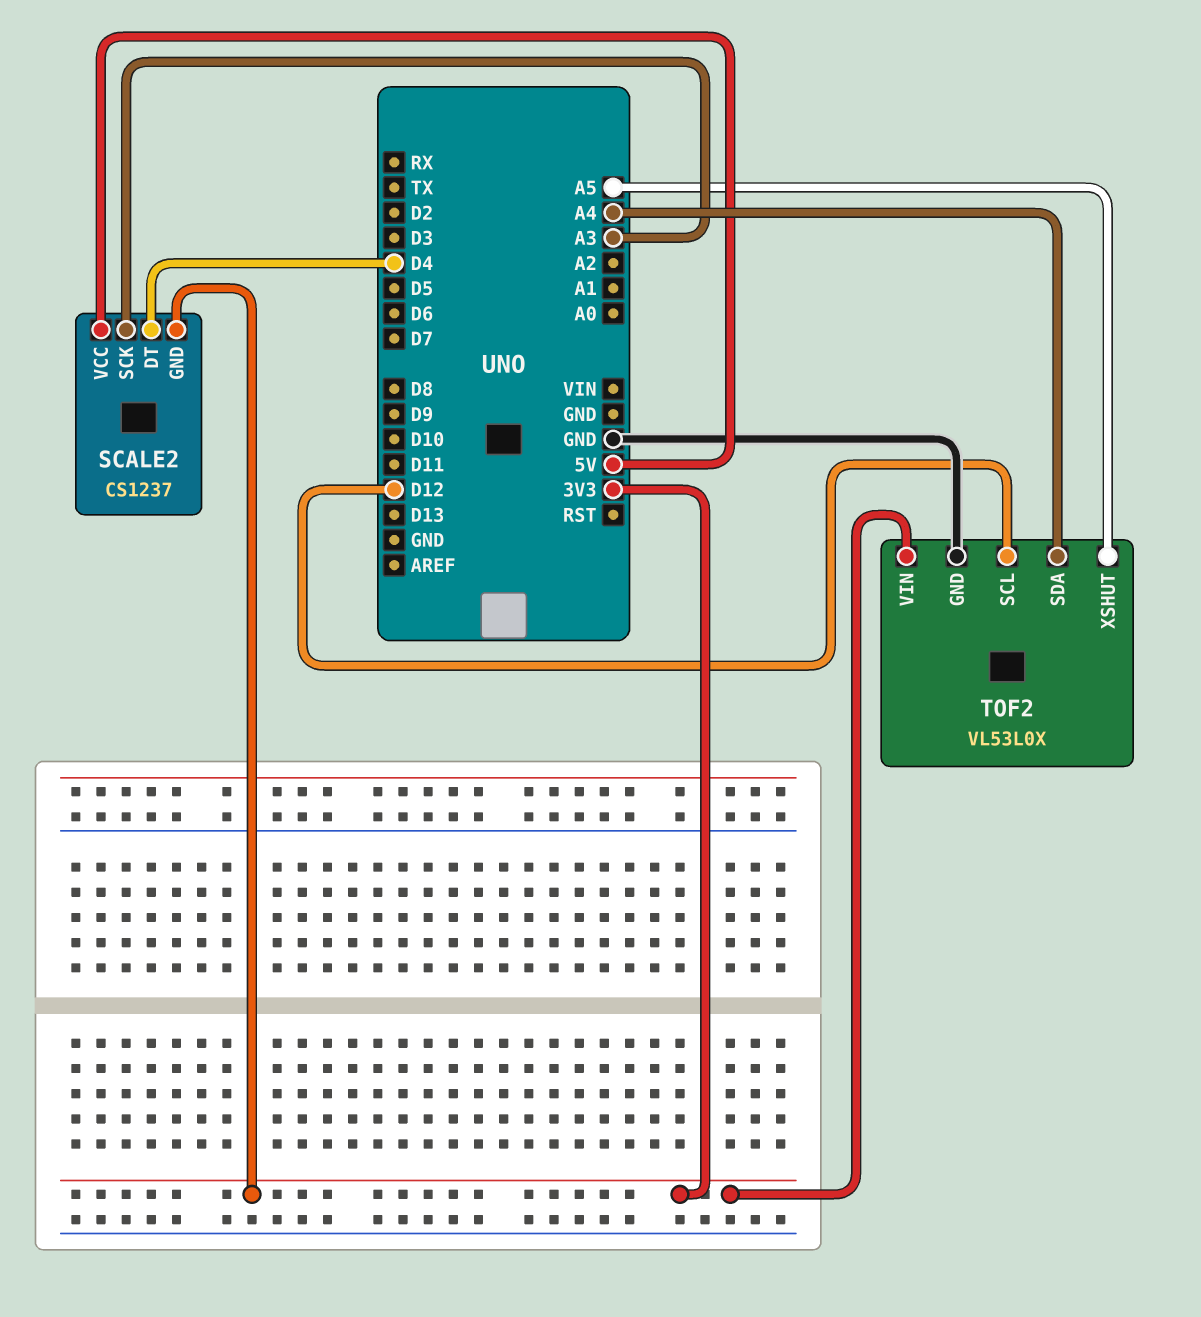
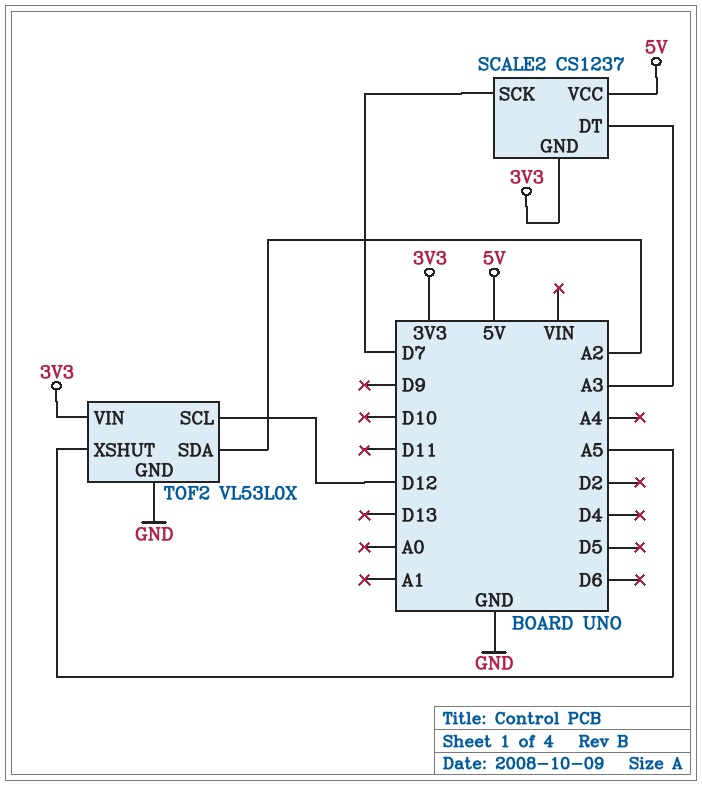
SCALE2 pin DT: D4 -> A3
SCALE2 pin SCK: A3 -> D7
TOF2 pin SDA: A4 -> A2

